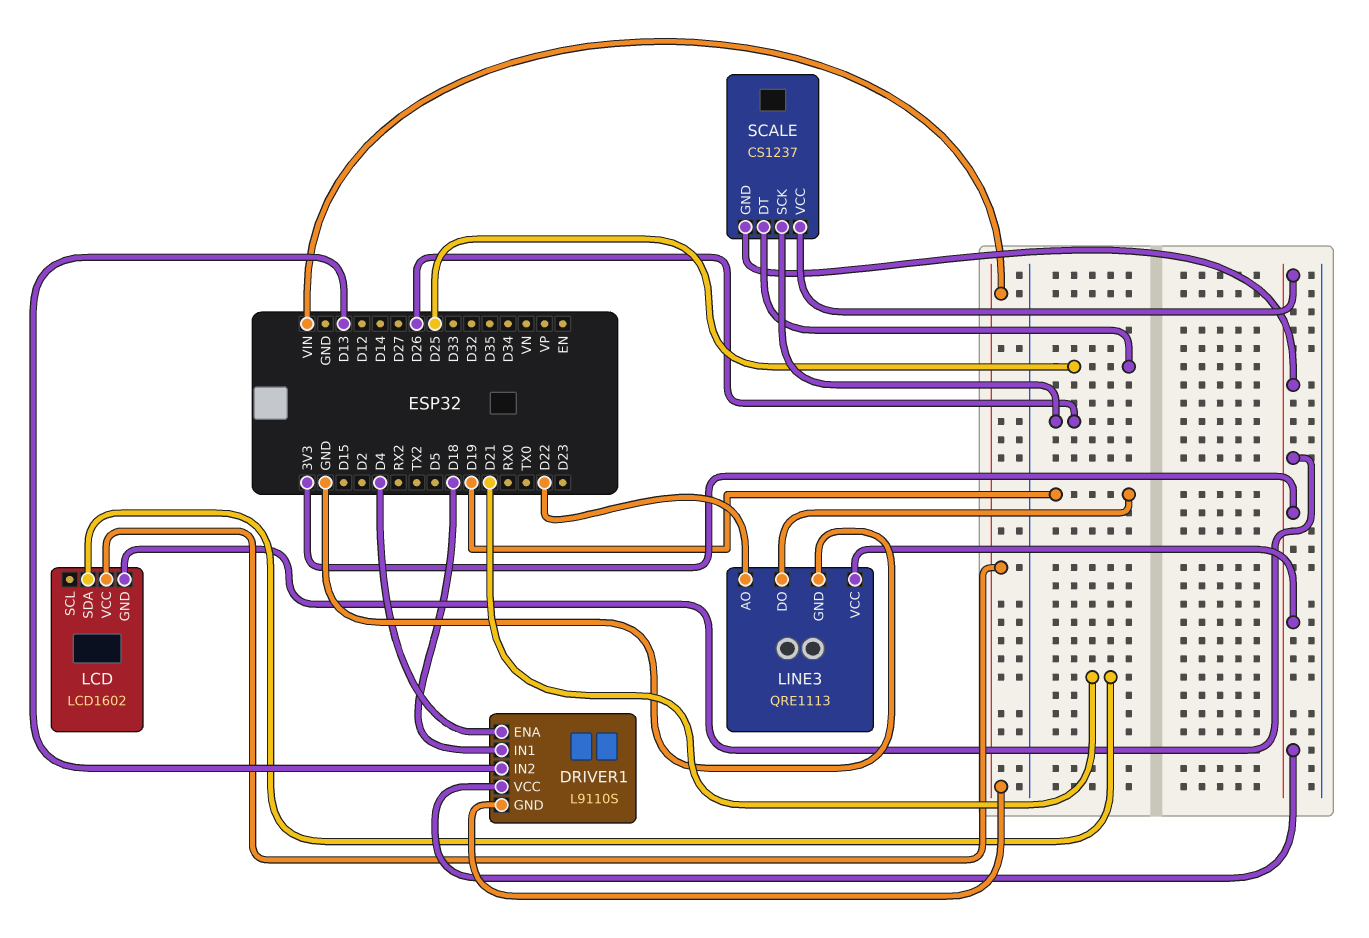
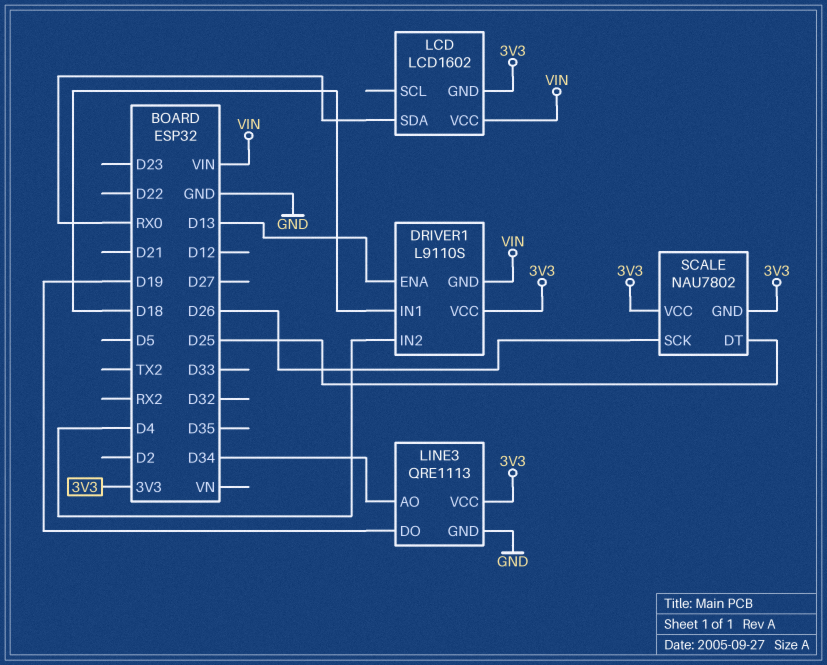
DRIVER1 pin ENA: D4 -> D13
DRIVER1 pin IN2: D13 -> D4
LCD pin SDA: D21 -> RX0
LINE3 pin AO: D22 -> D34
SCALE: CS1237 -> NAU7802

